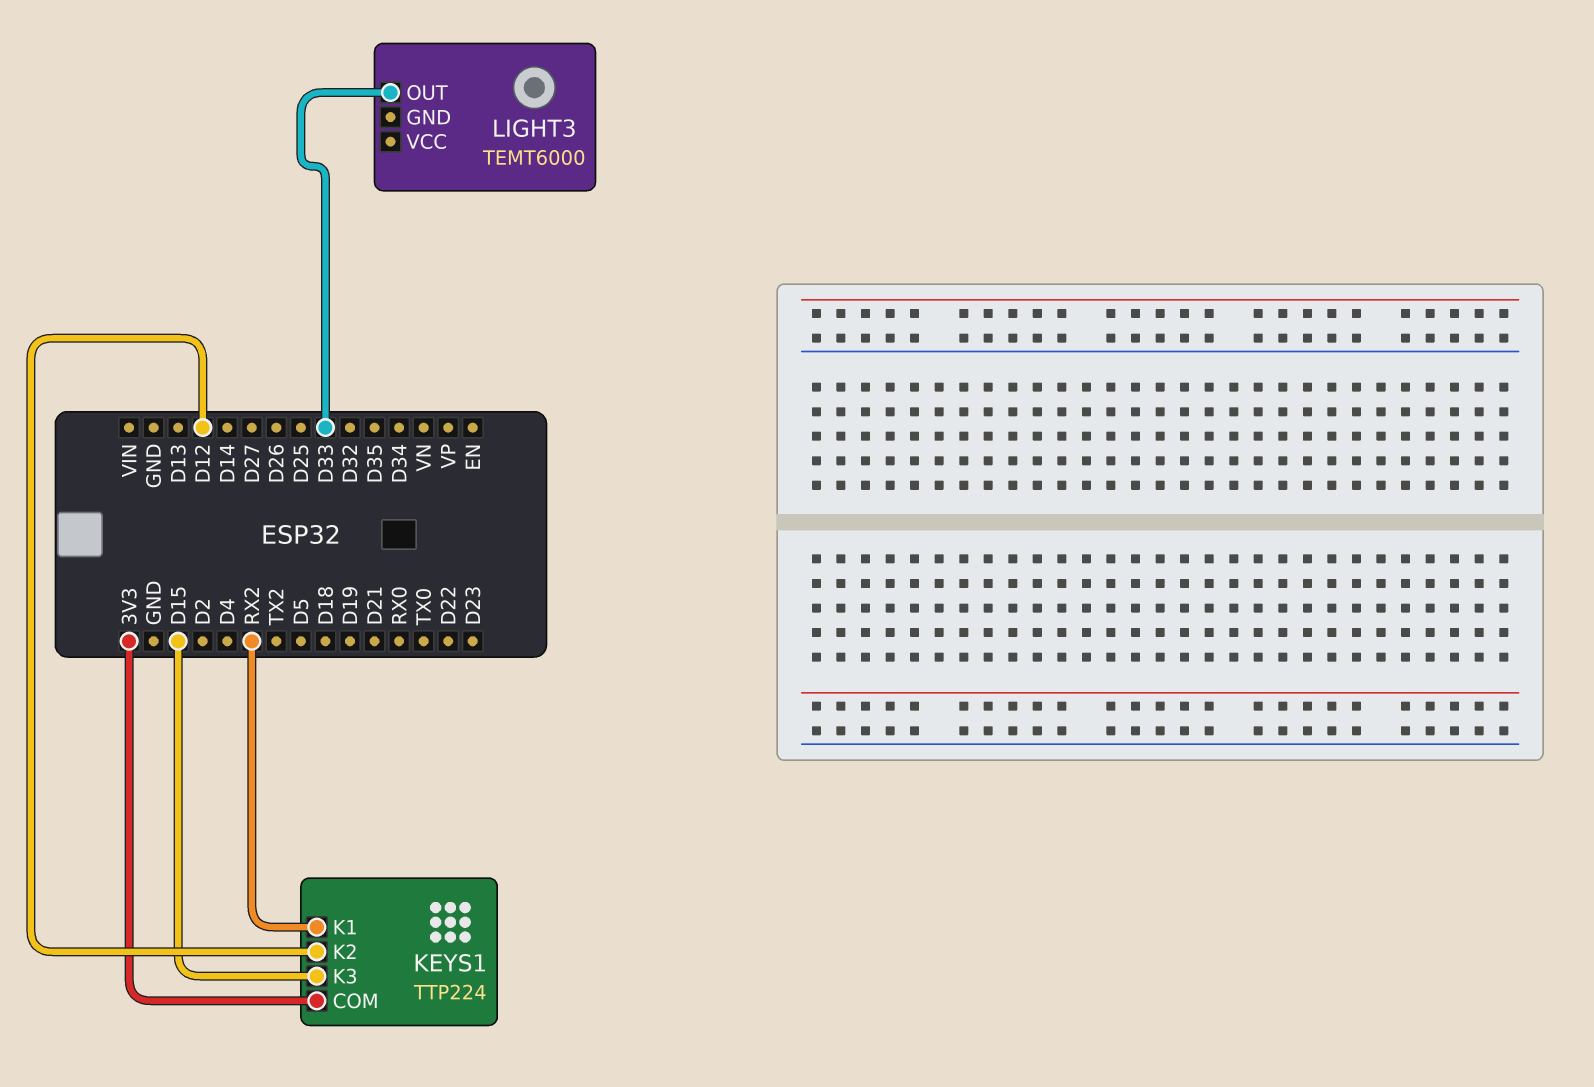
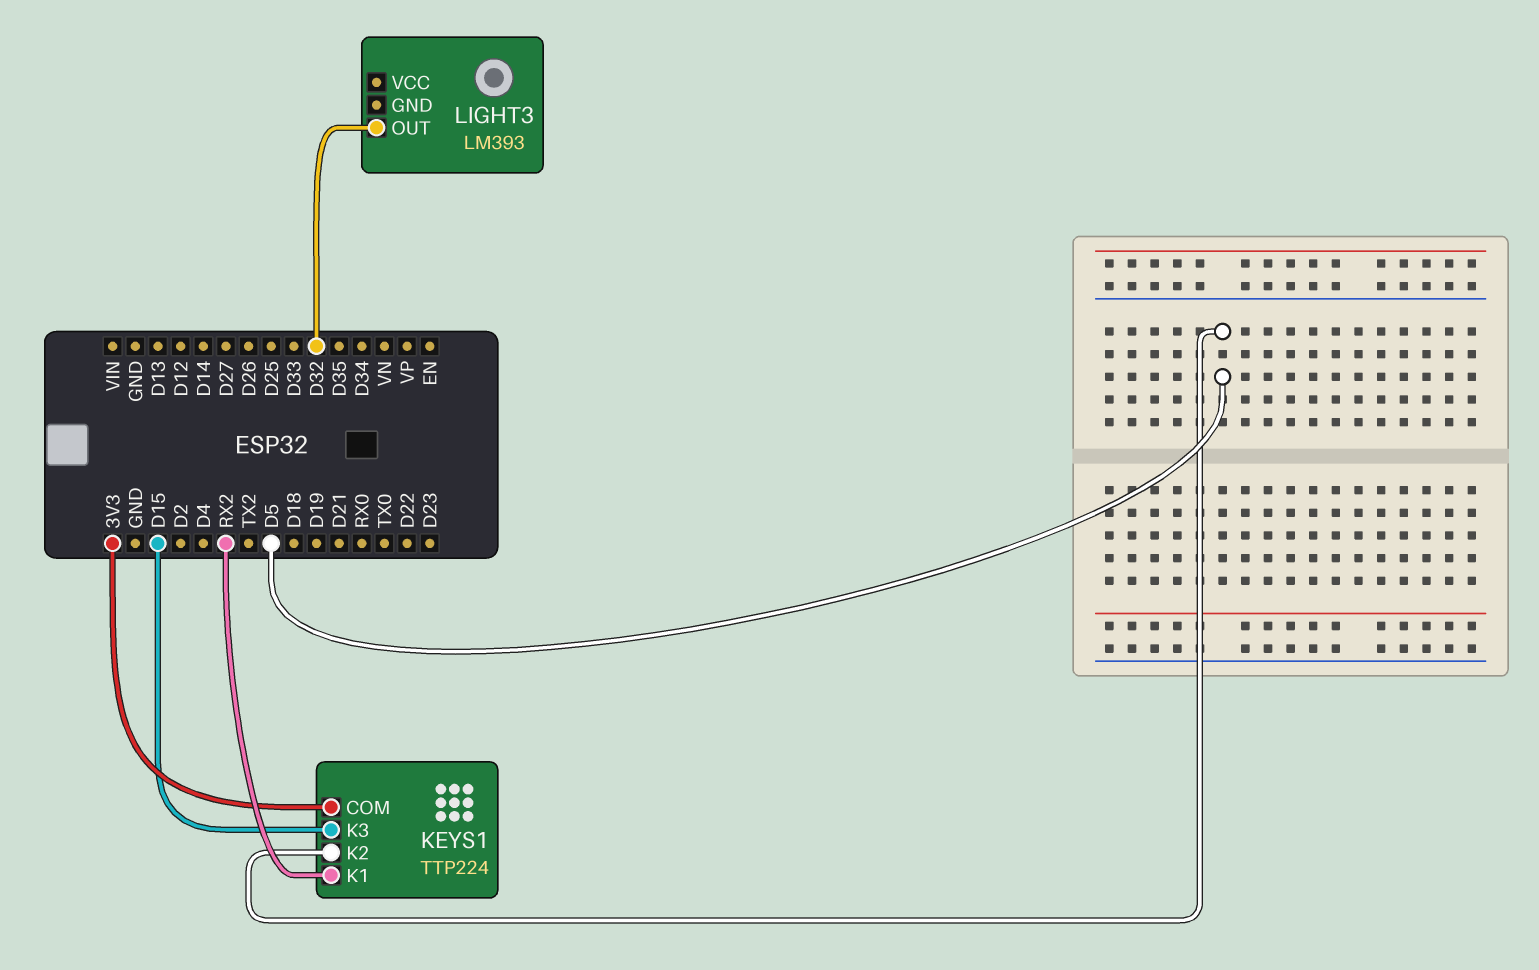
KEYS1 pin K2: D12 -> D5
LIGHT3: TEMT6000 -> LM393
LIGHT3 pin OUT: D33 -> D32

